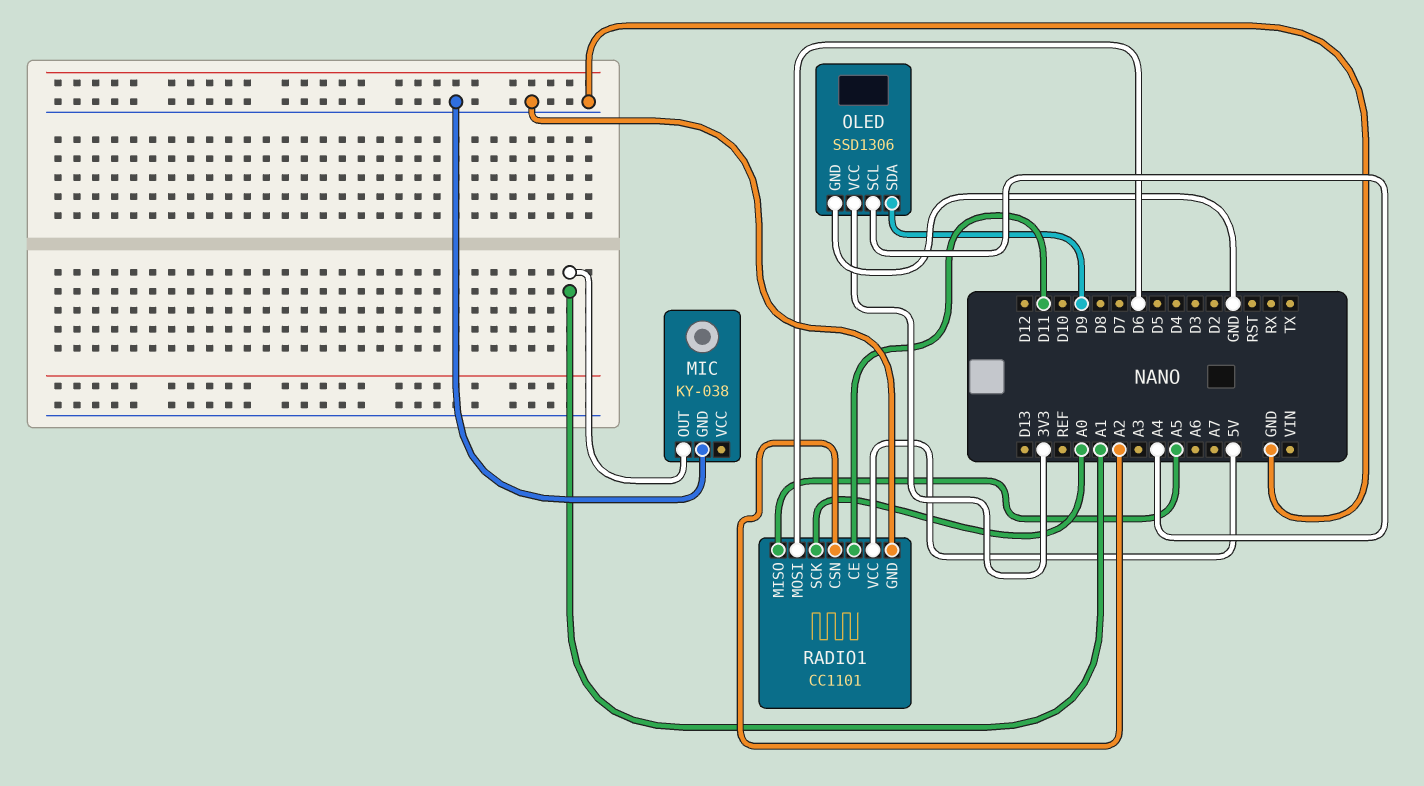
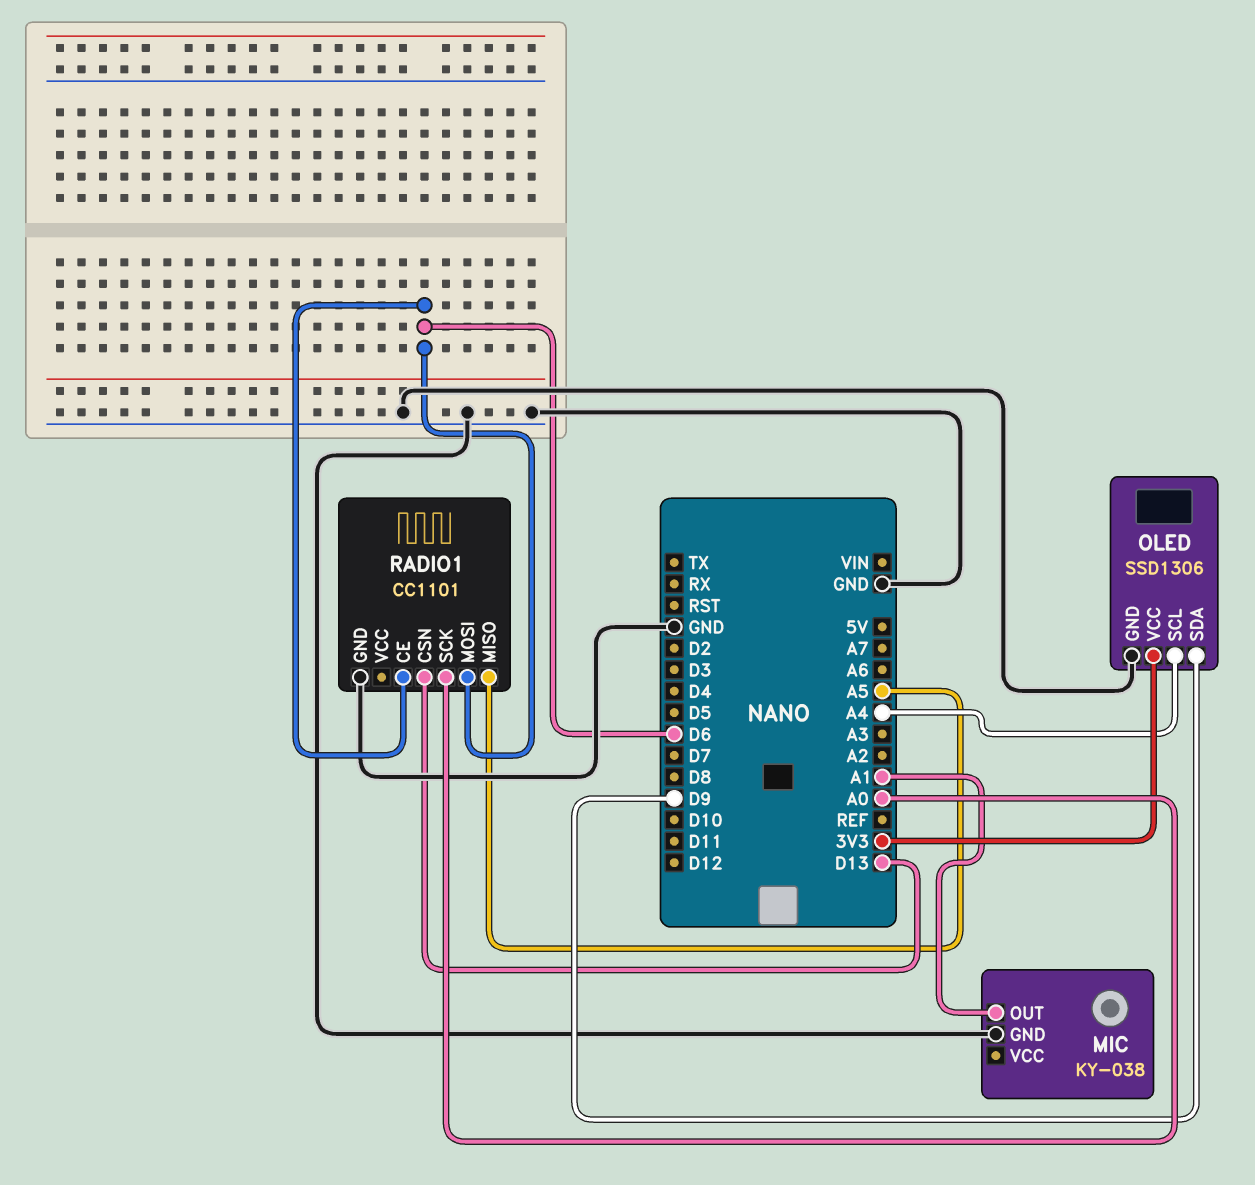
RADIO1 pin CE: D11 -> D6
RADIO1 pin CSN: A2 -> D13
RADIO1 pin VCC: 5V -> none

